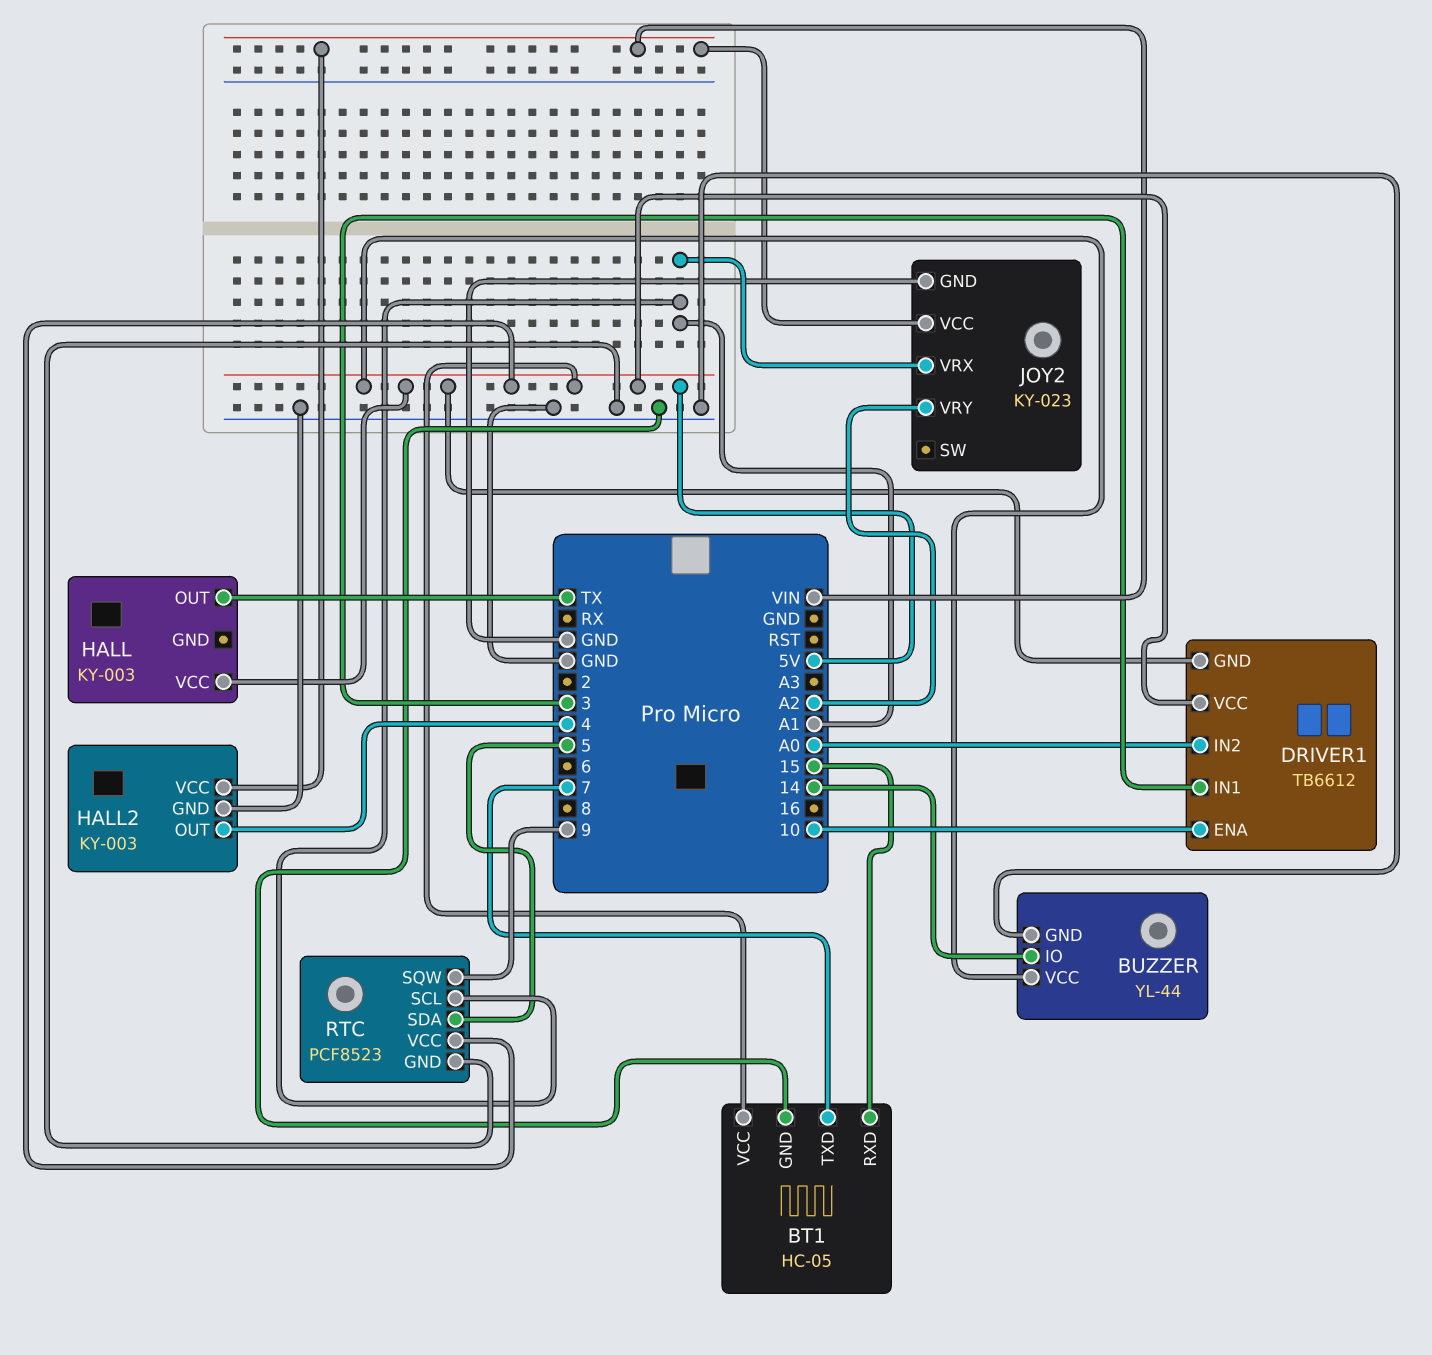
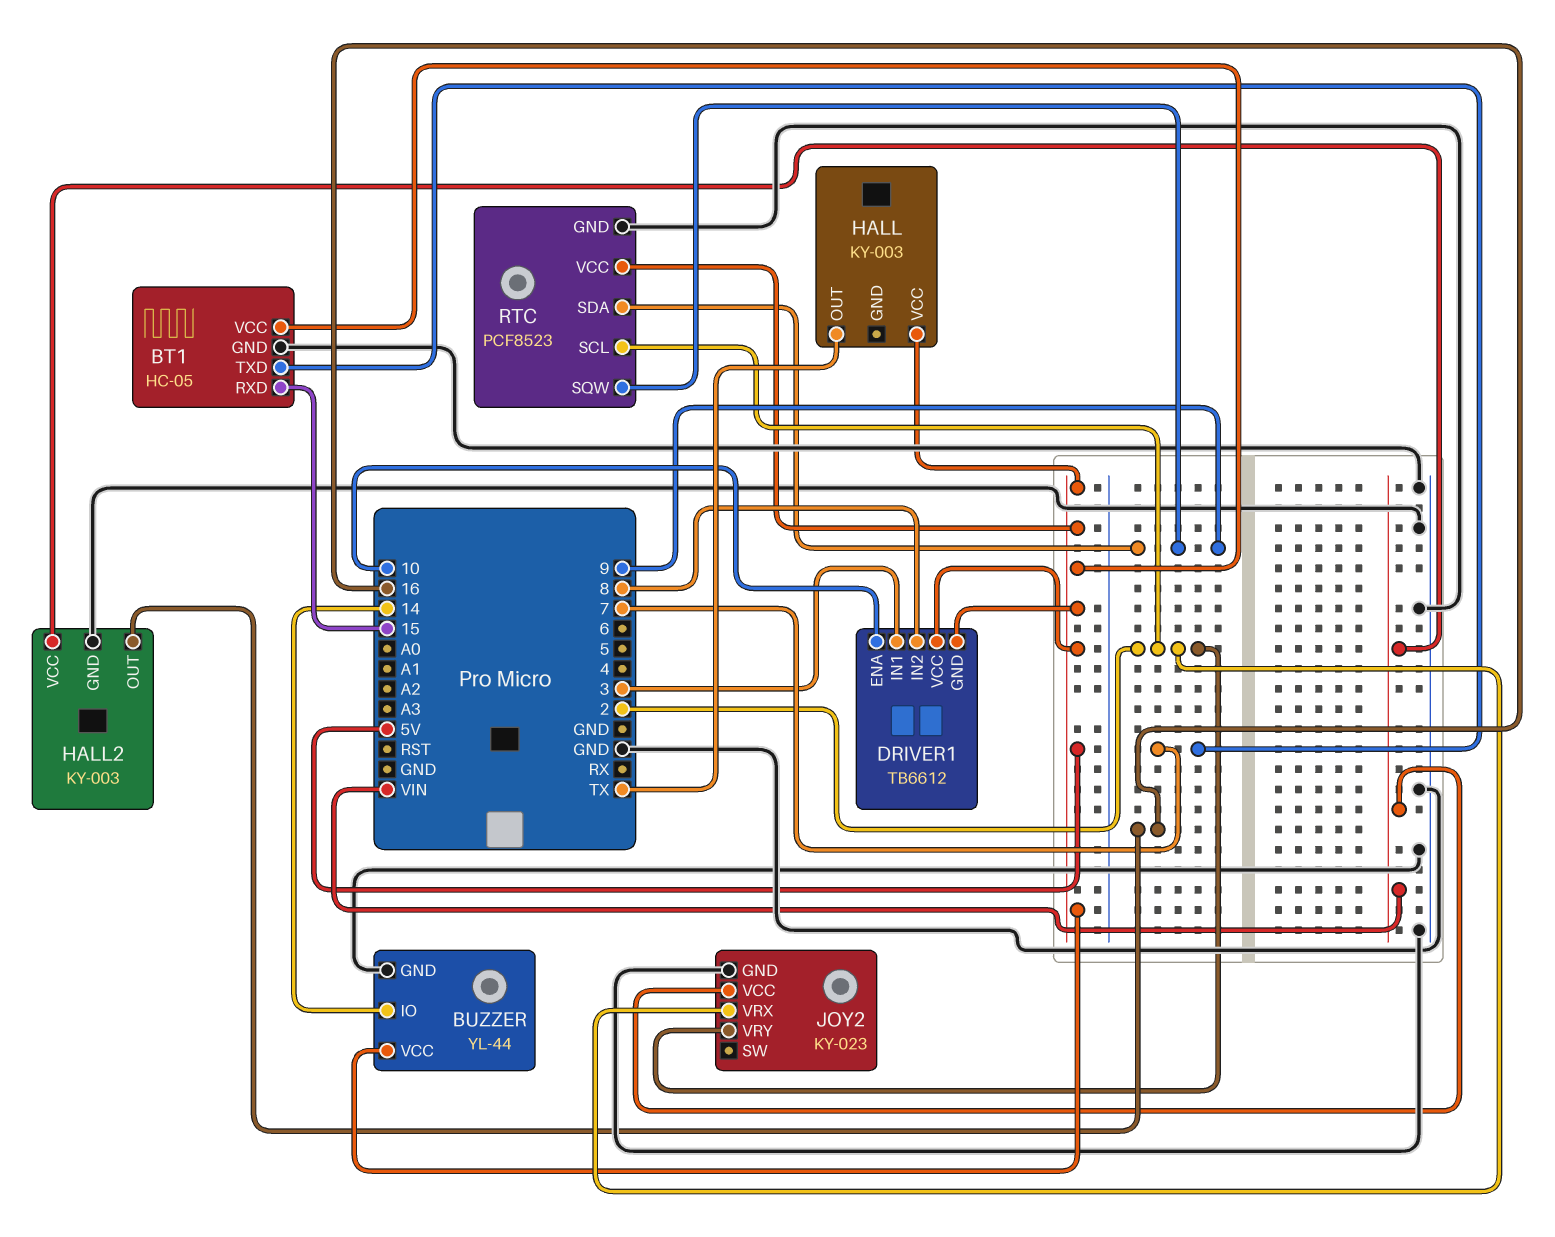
DRIVER1 pin IN2: A0 -> 8
HALL2 pin OUT: 4 -> 16
JOY2 pin VRX: A1 -> 2
JOY2 pin VRY: A2 -> 2
RTC pin SCL: A1 -> 2
RTC pin SDA: 5 -> 9

